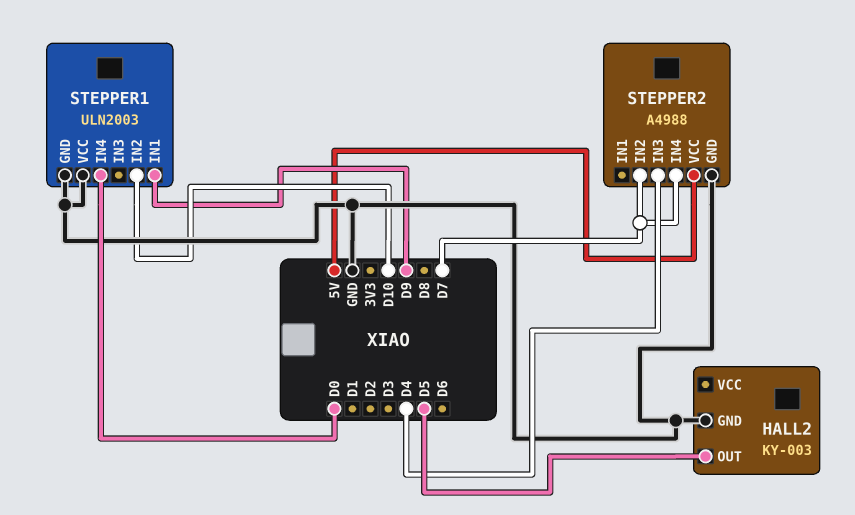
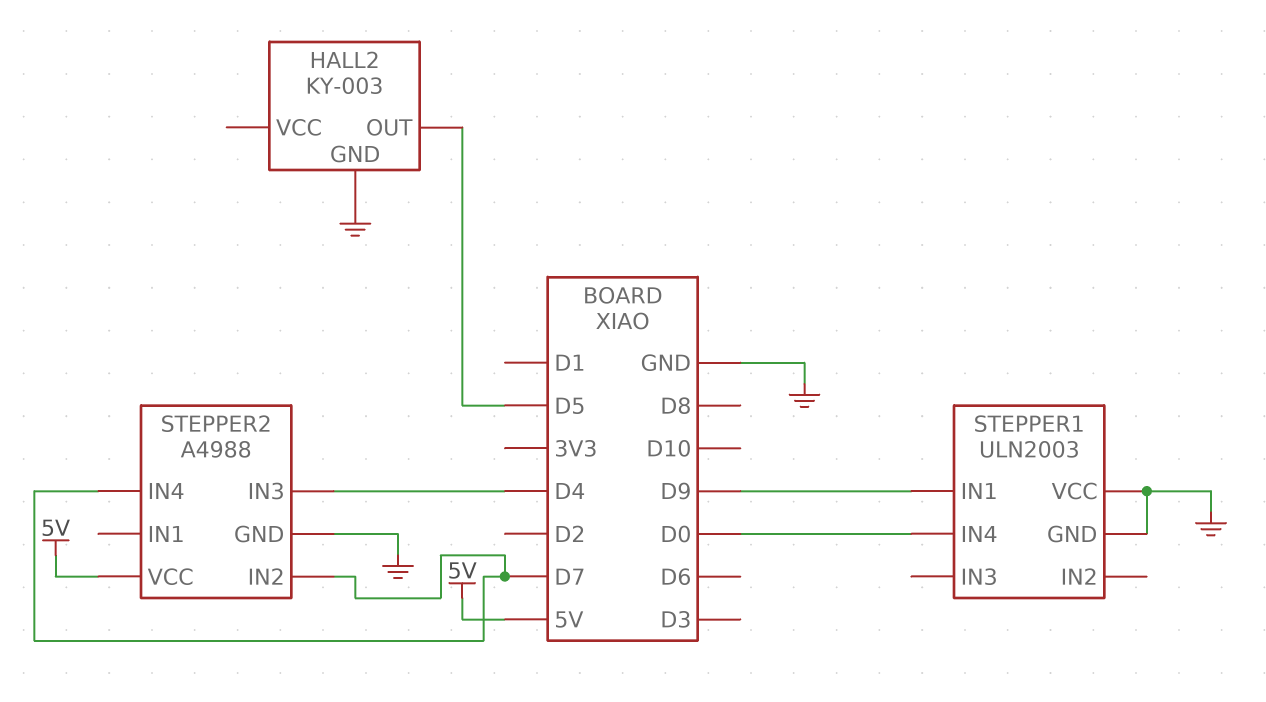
STEPPER1 pin IN2: D10 -> none

